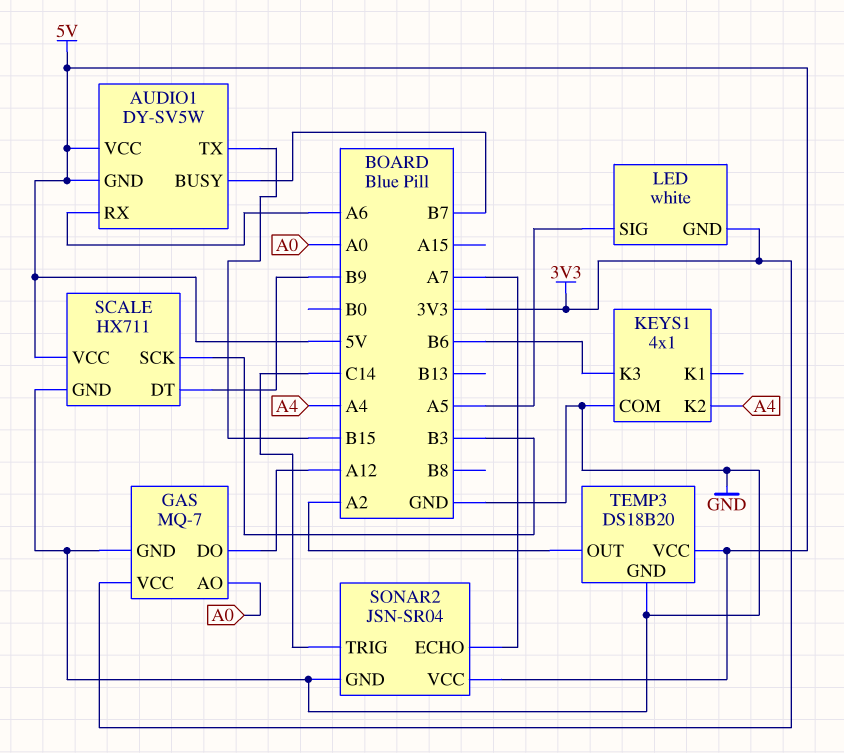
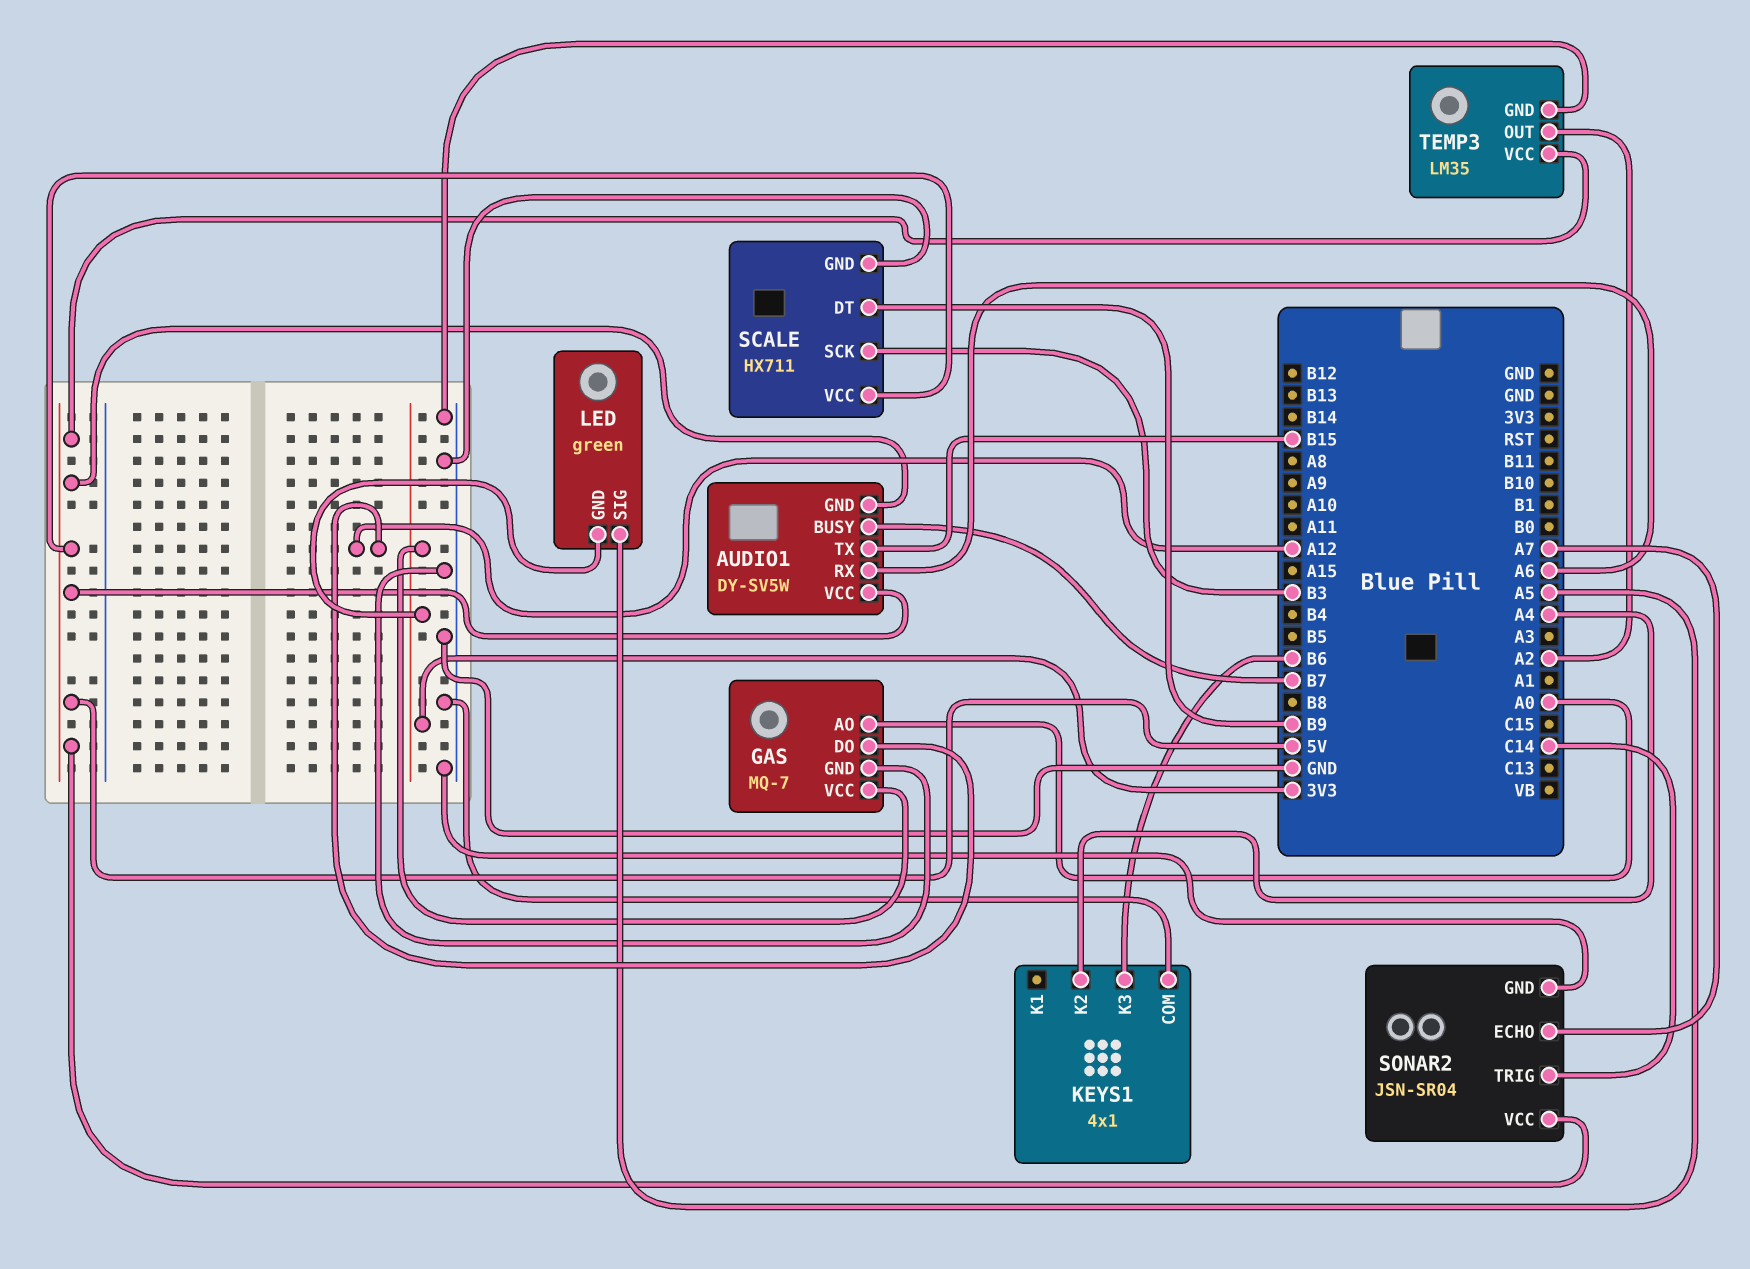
LED: white -> green
TEMP3: DS18B20 -> LM35

